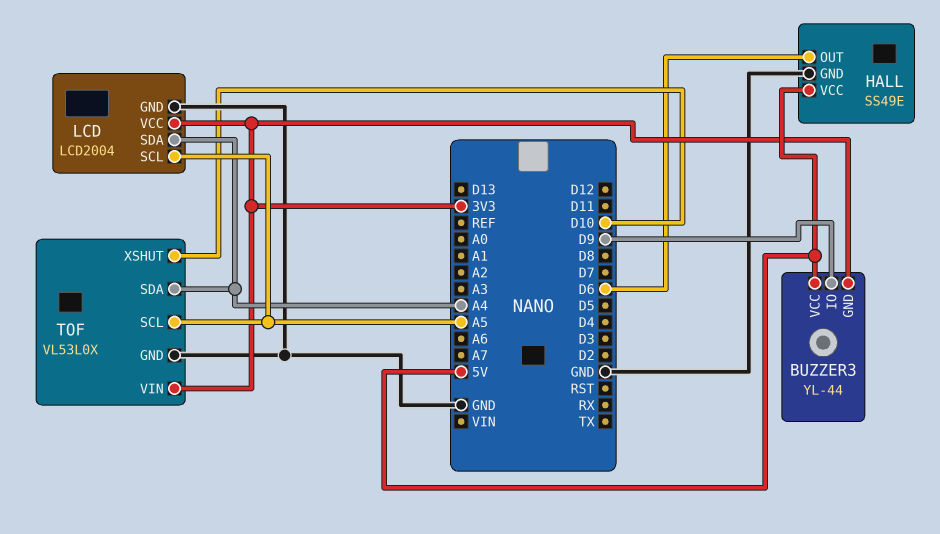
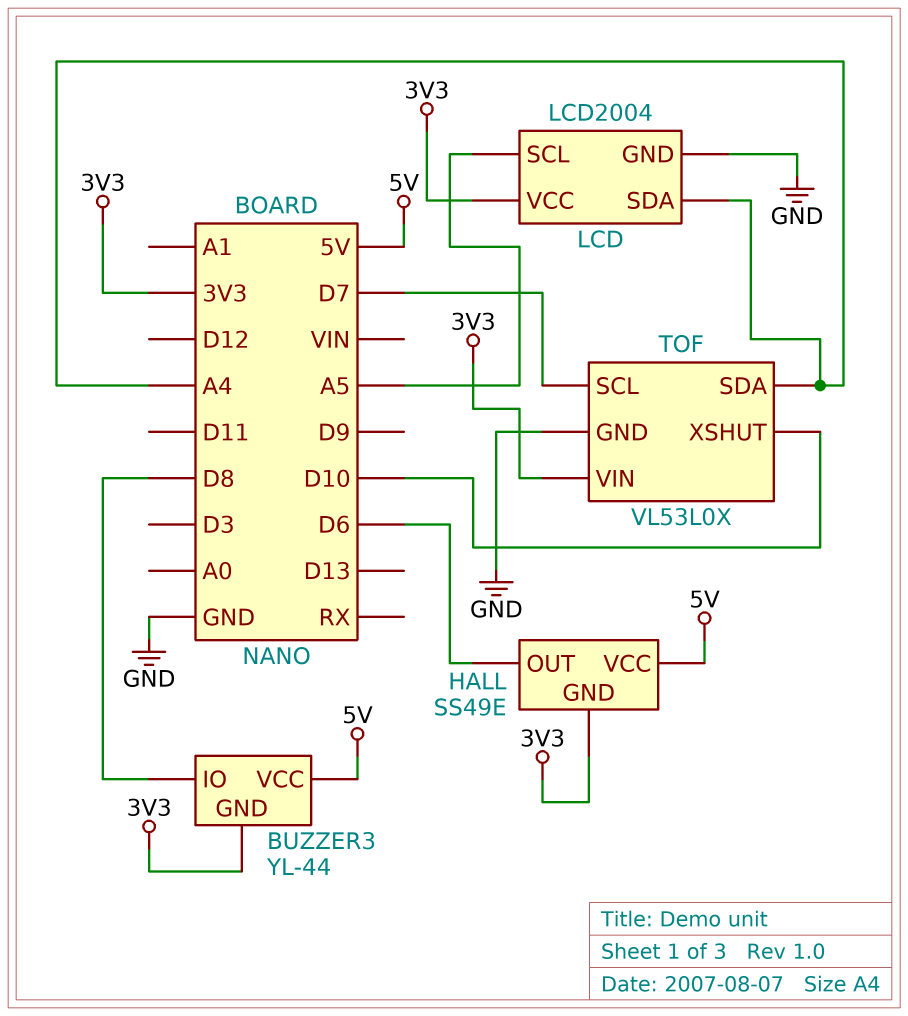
BUZZER3 pin IO: D9 -> D8
HALL pin GND: GND -> 3V3
TOF pin SCL: A5 -> D7

